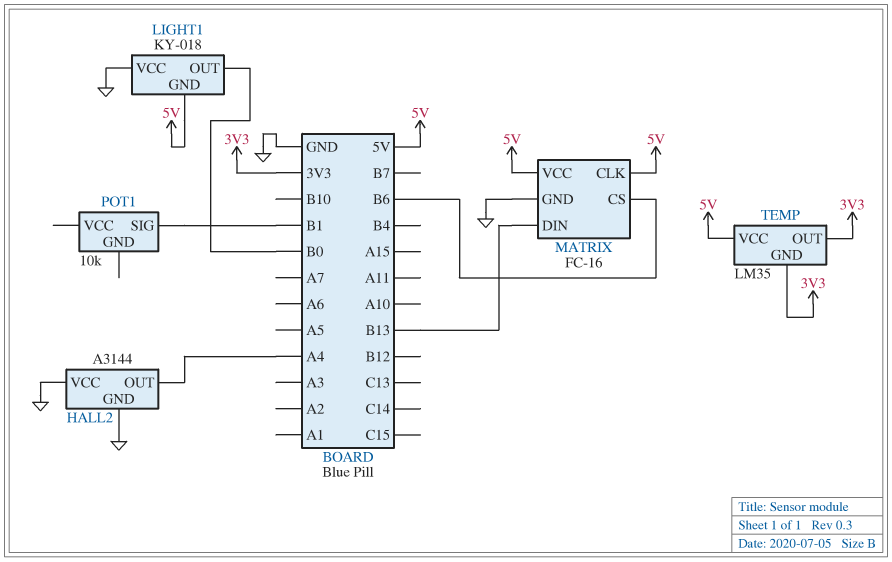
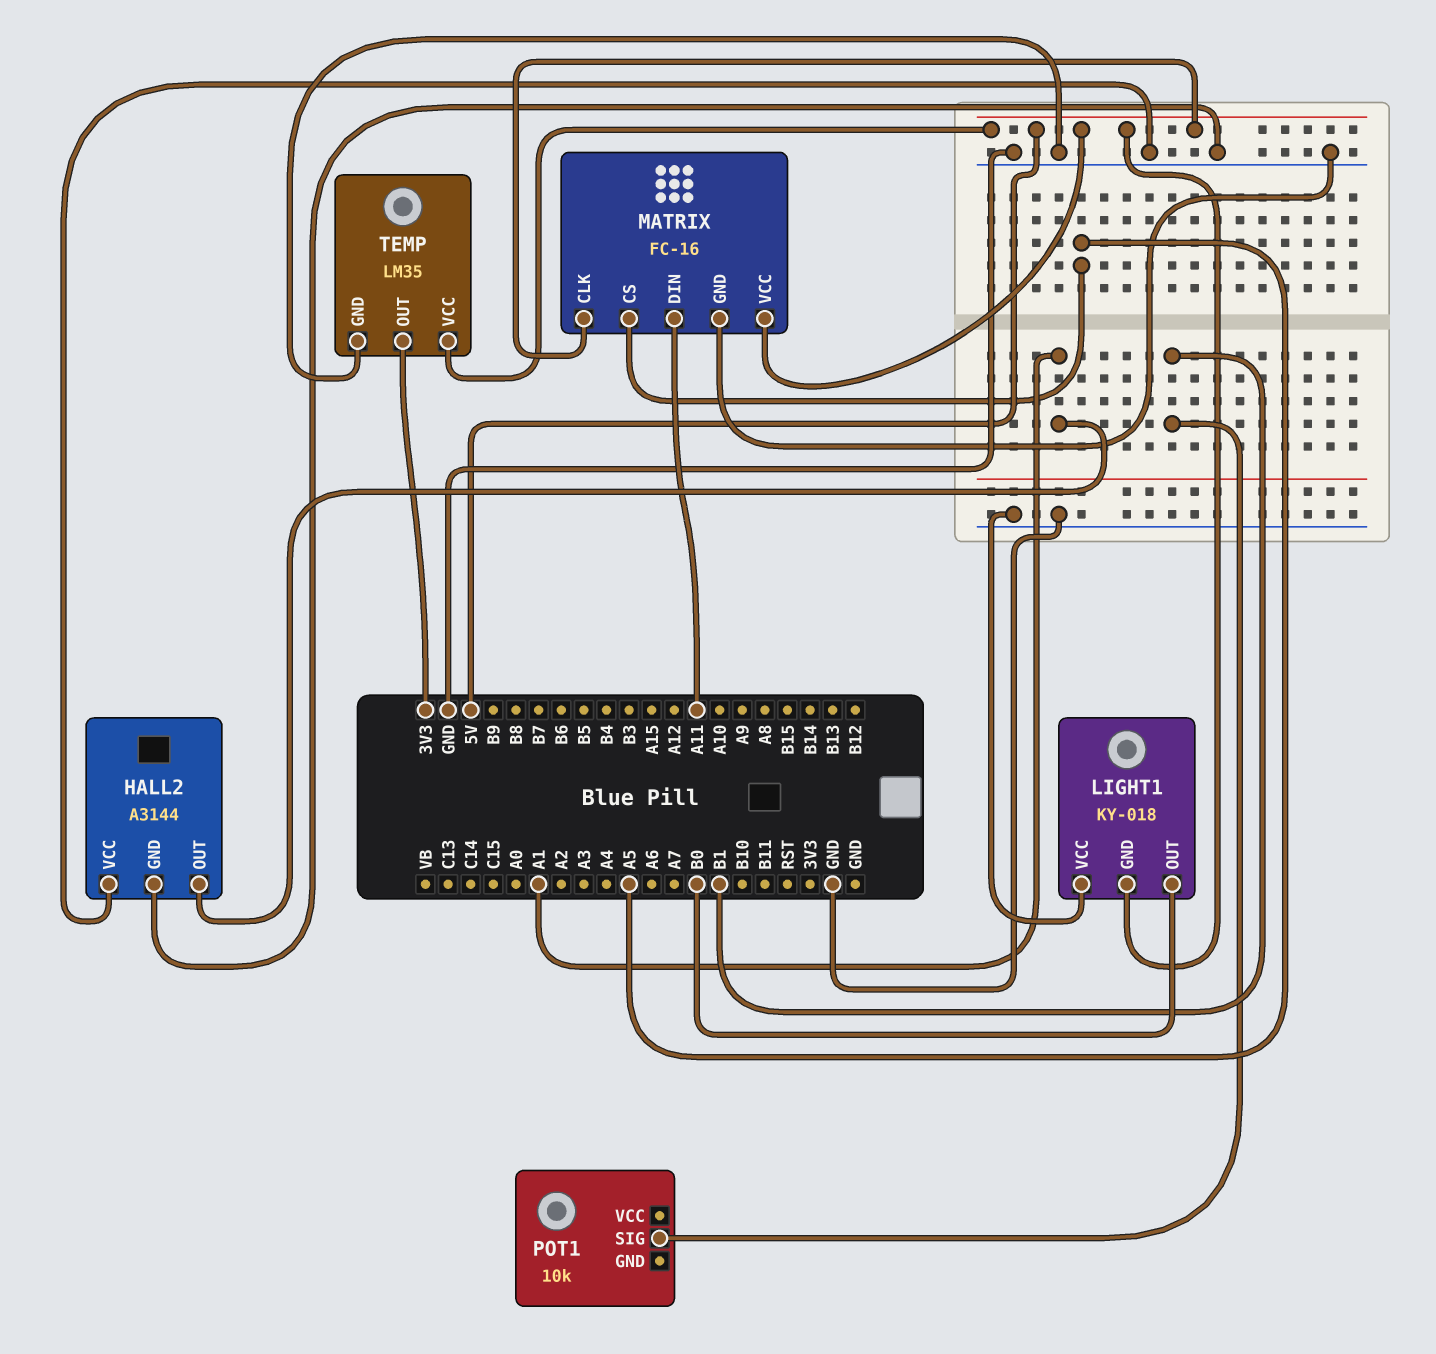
HALL2 pin OUT: A4 -> A1
MATRIX pin CS: B6 -> A5
MATRIX pin DIN: B13 -> A11
TEMP pin GND: 3V3 -> GND

